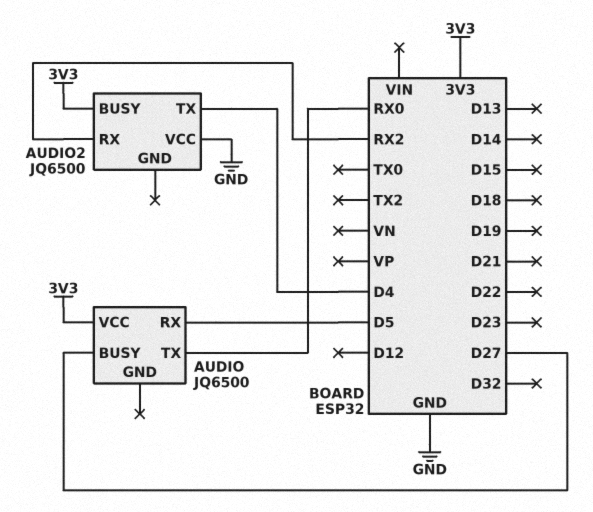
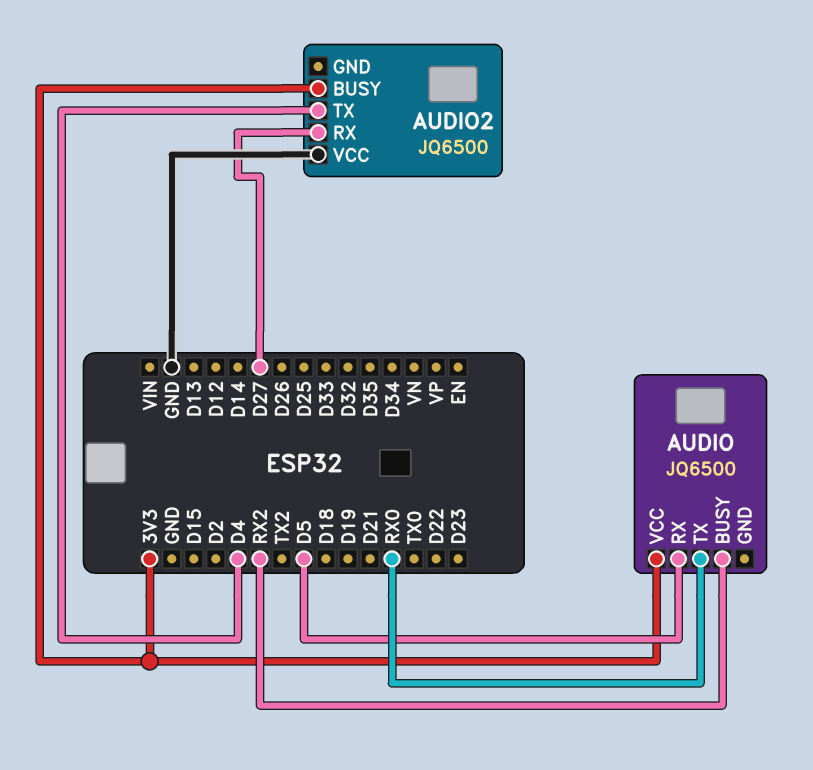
AUDIO pin BUSY: D27 -> RX2
AUDIO2 pin RX: RX2 -> D27

